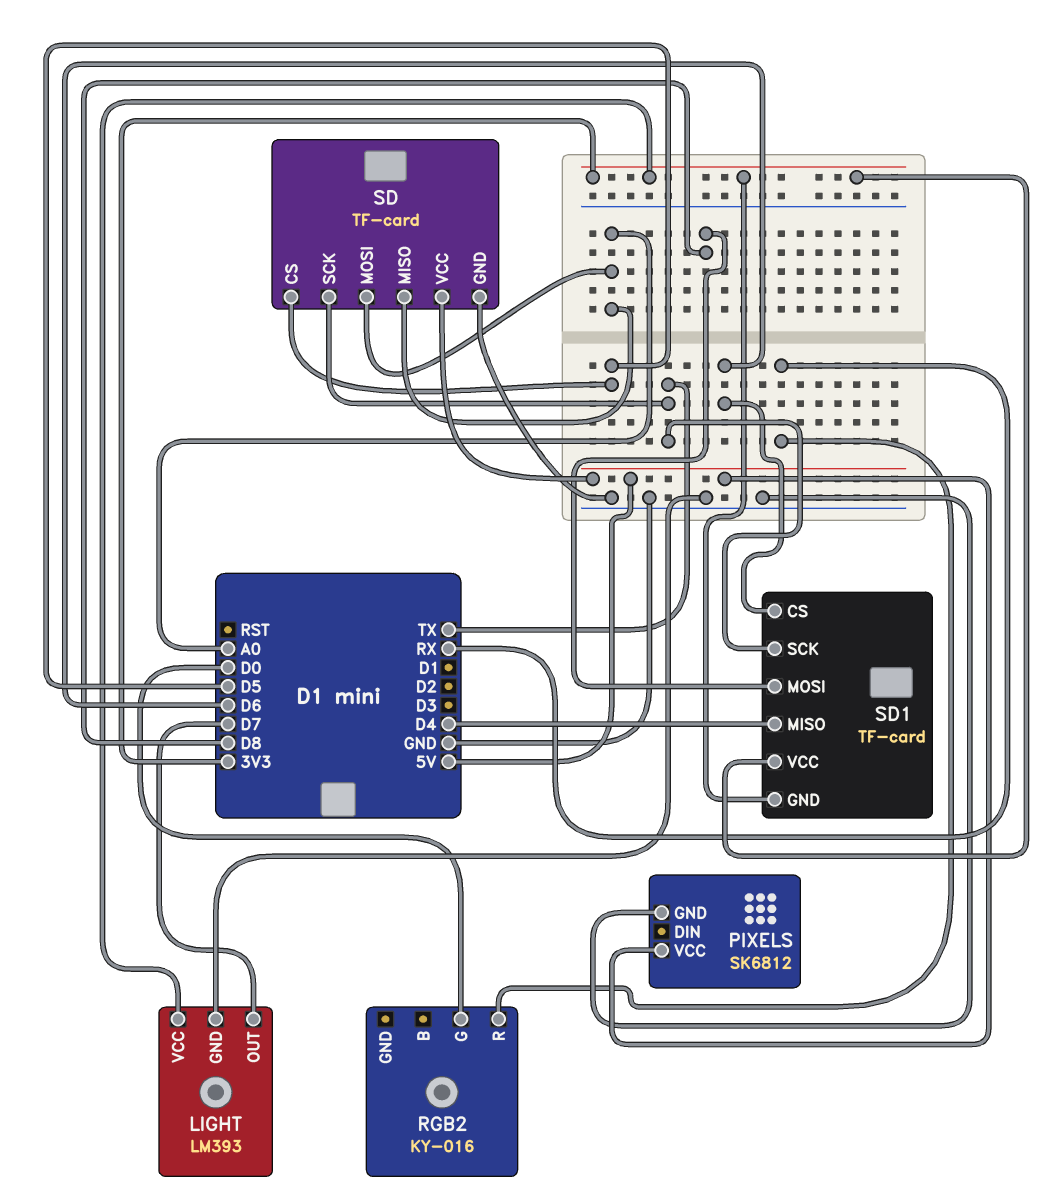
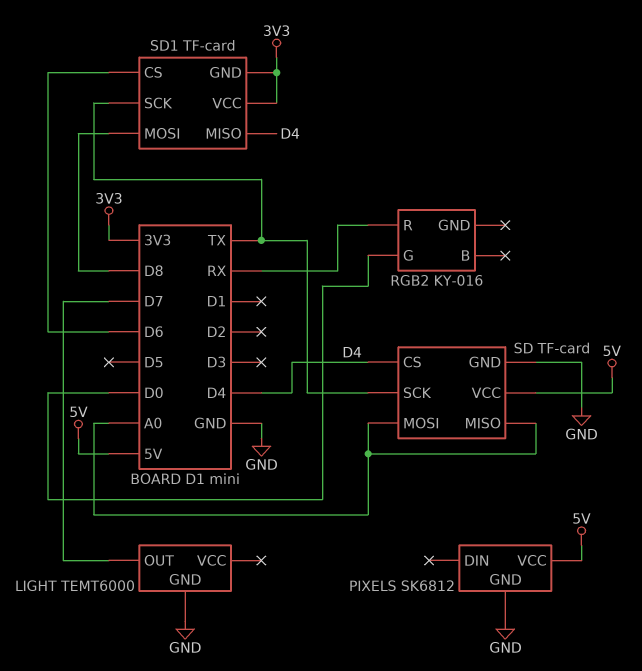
LIGHT: LM393 -> TEMT6000
LIGHT pin VCC: 3V3 -> none
SD pin CS: D5 -> D4

